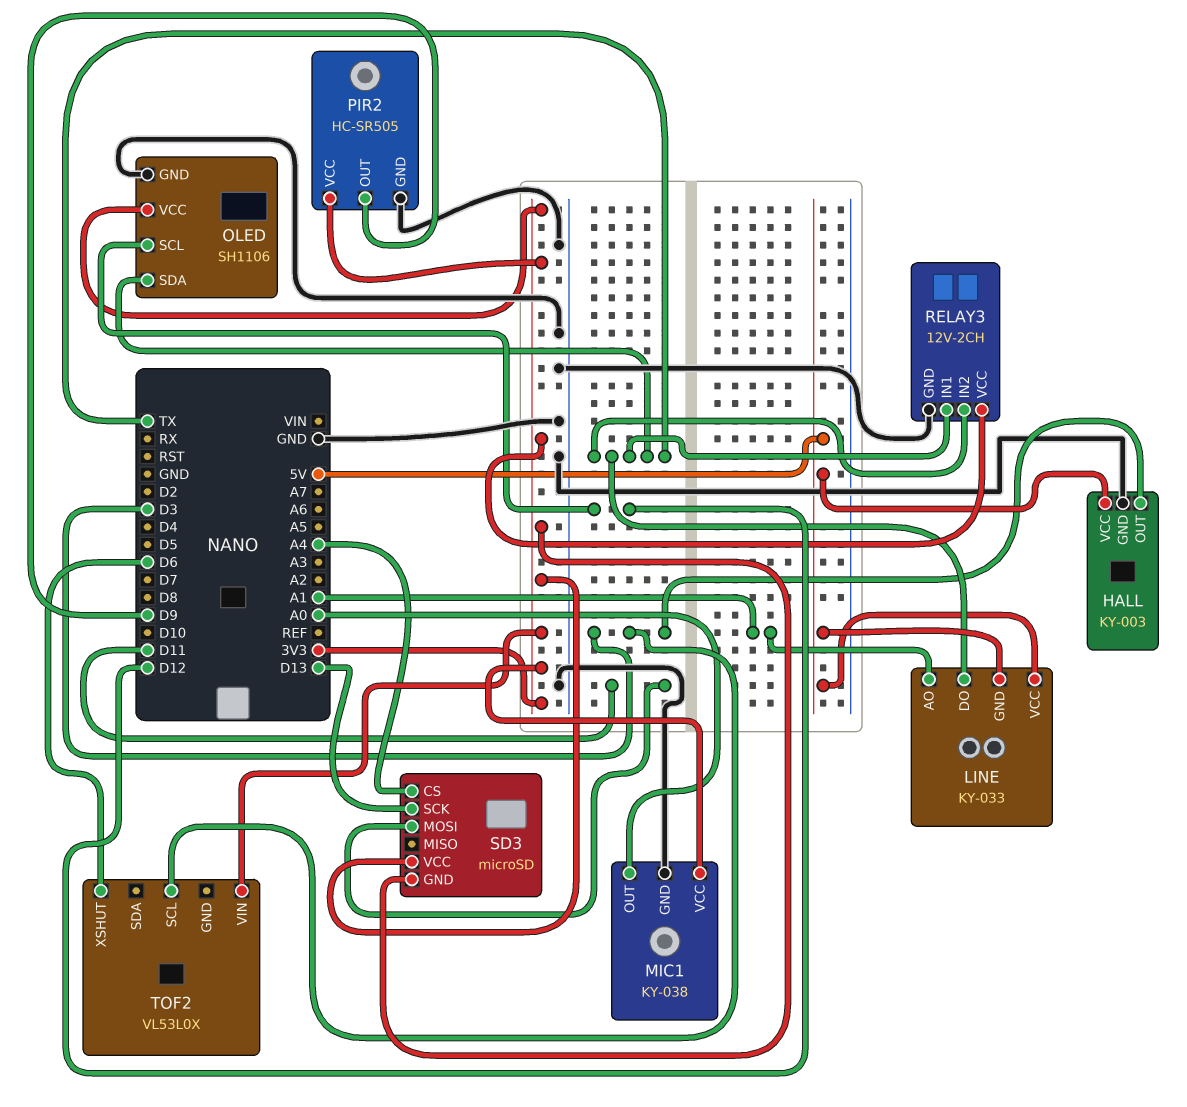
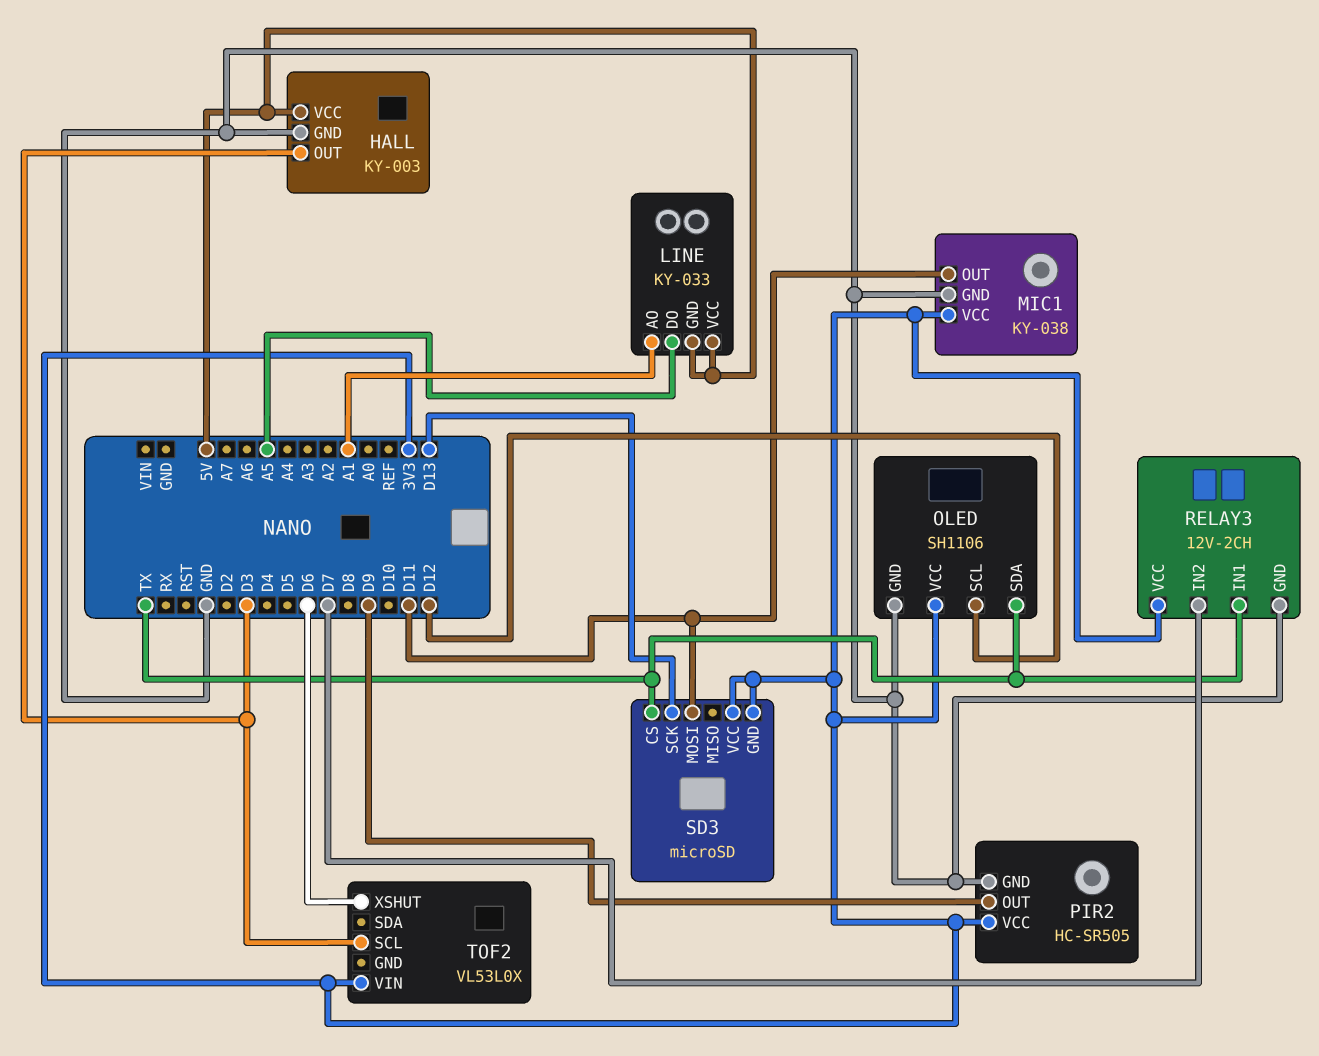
LINE pin DO: TX -> A5
MIC1 pin OUT: A0 -> D11
RELAY3 pin IN2: TX -> D7
SD3 pin CS: A4 -> TX

